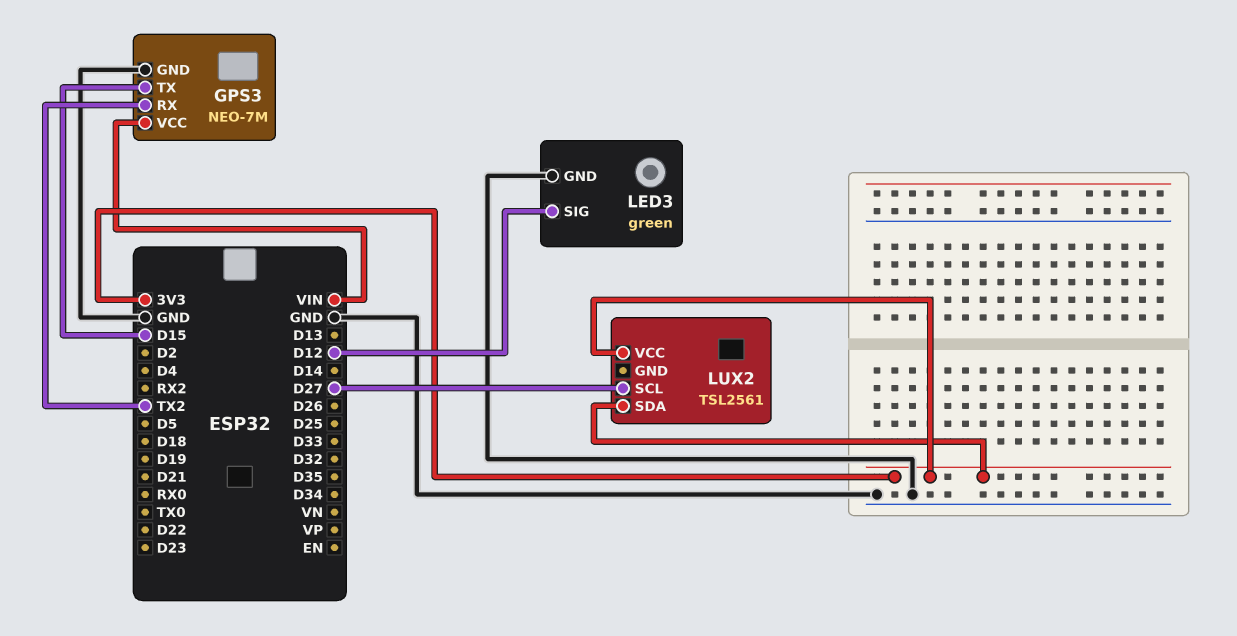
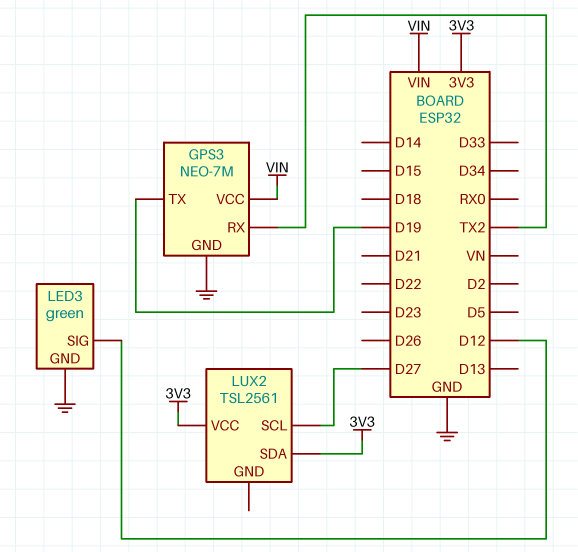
GPS3 pin TX: D15 -> D19

